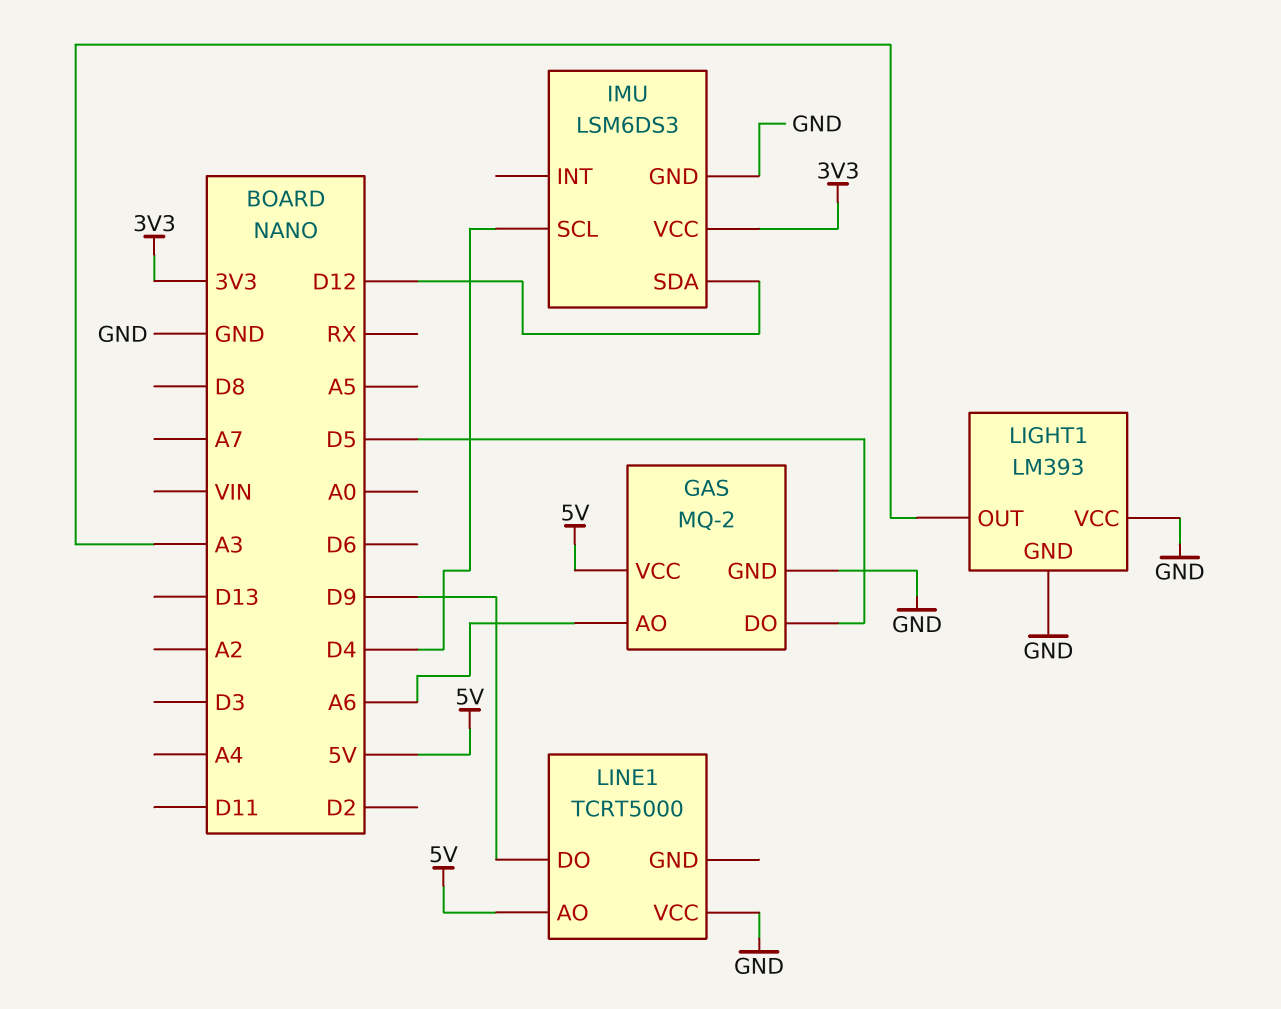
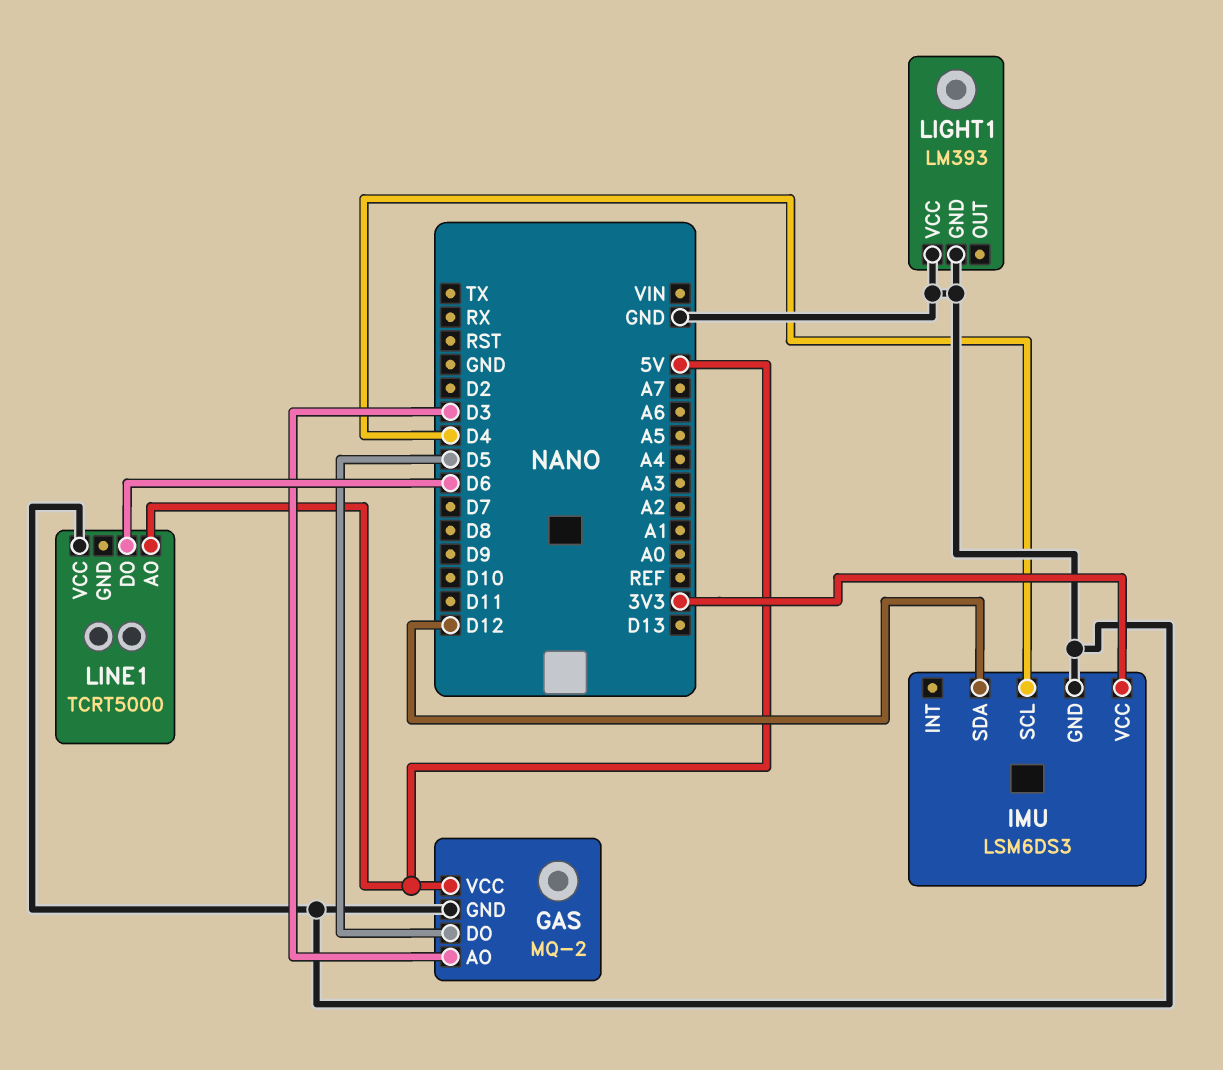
GAS pin AO: A6 -> D3
LIGHT1 pin OUT: A3 -> none
LINE1 pin DO: D9 -> D6

